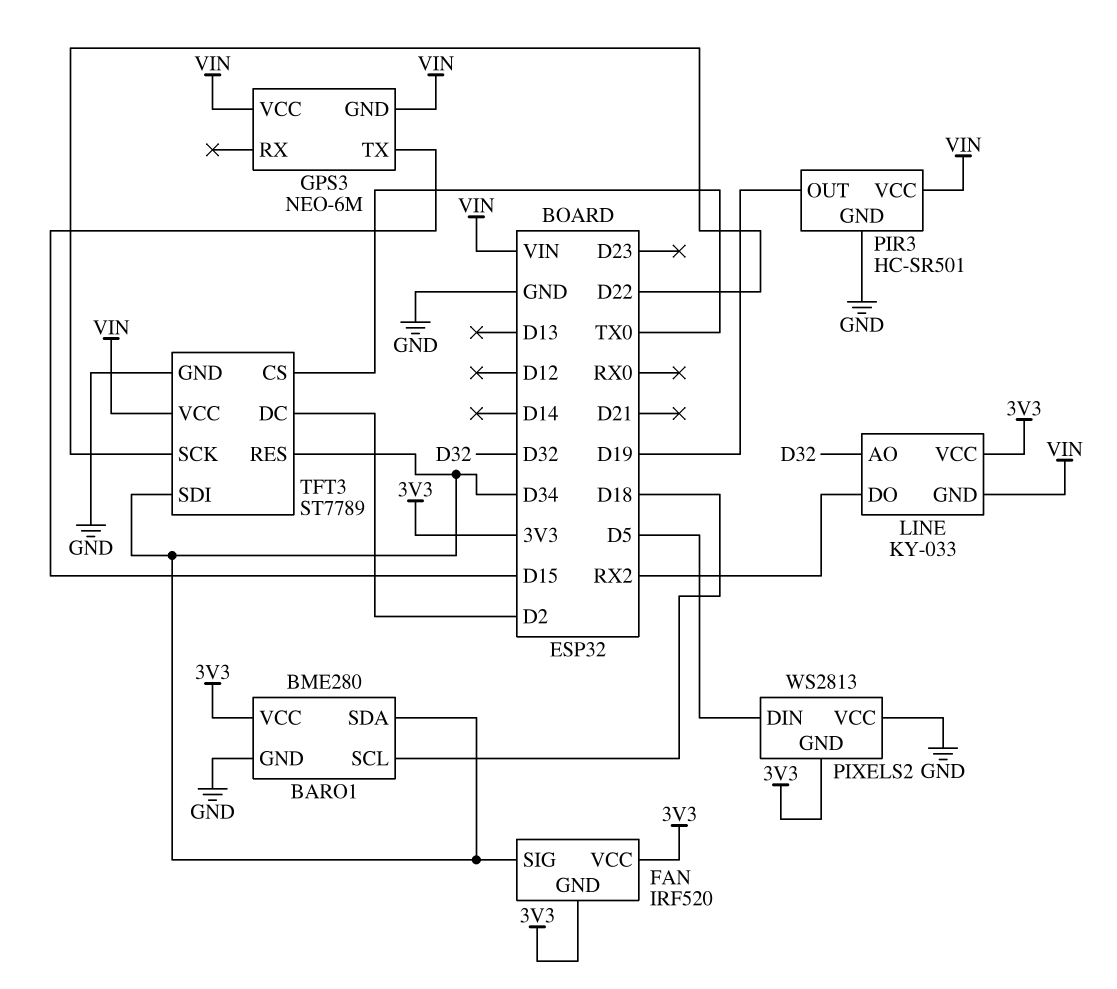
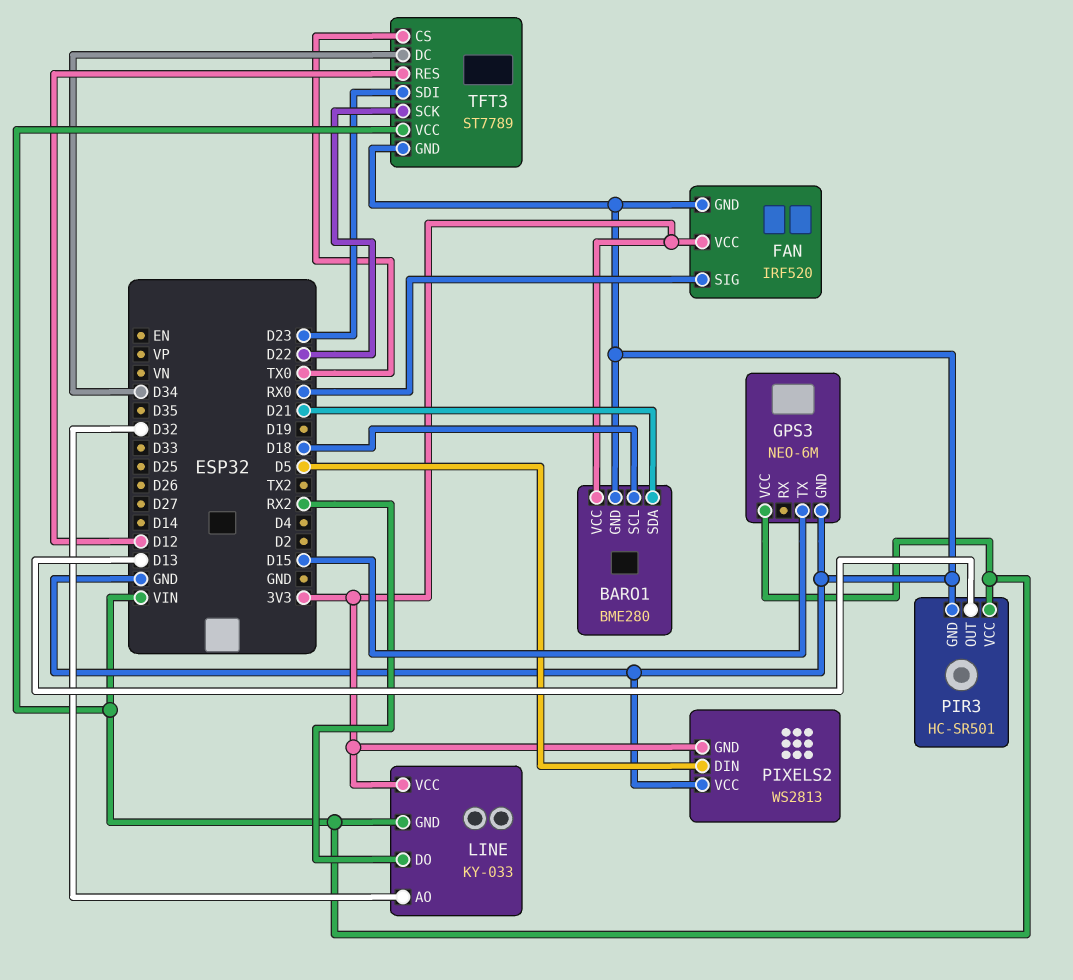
BARO1 pin SDA: D34 -> D21
FAN pin GND: 3V3 -> GND
FAN pin SIG: D34 -> RX0
GPS3 pin GND: VIN -> GND
PIR3 pin OUT: D19 -> D13
TFT3 pin DC: D2 -> D34
TFT3 pin RES: D34 -> D12
TFT3 pin SDI: D34 -> D23

